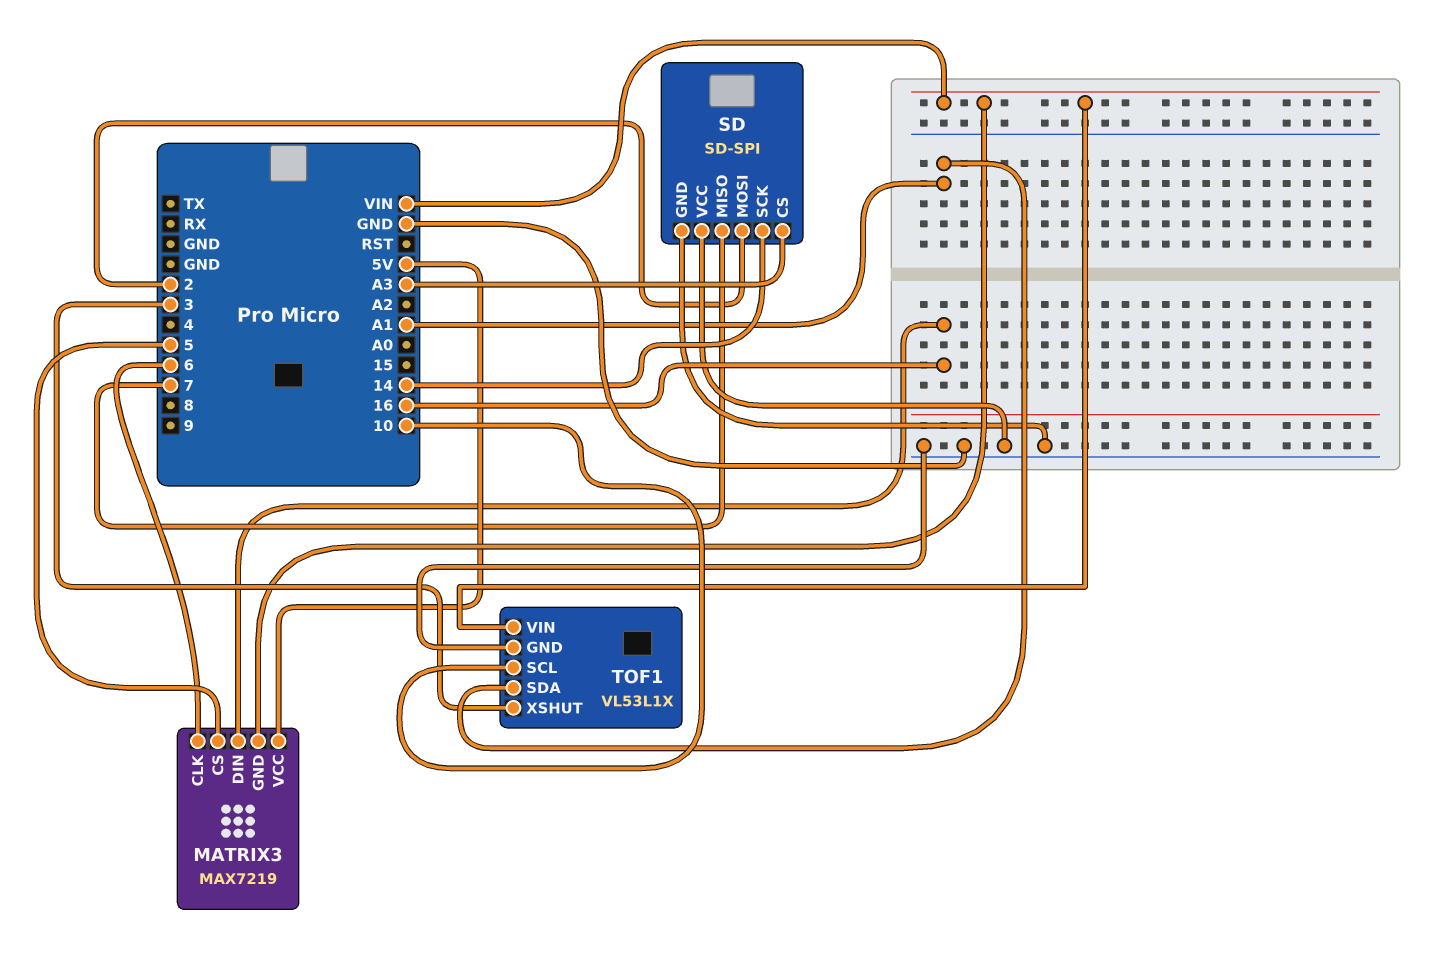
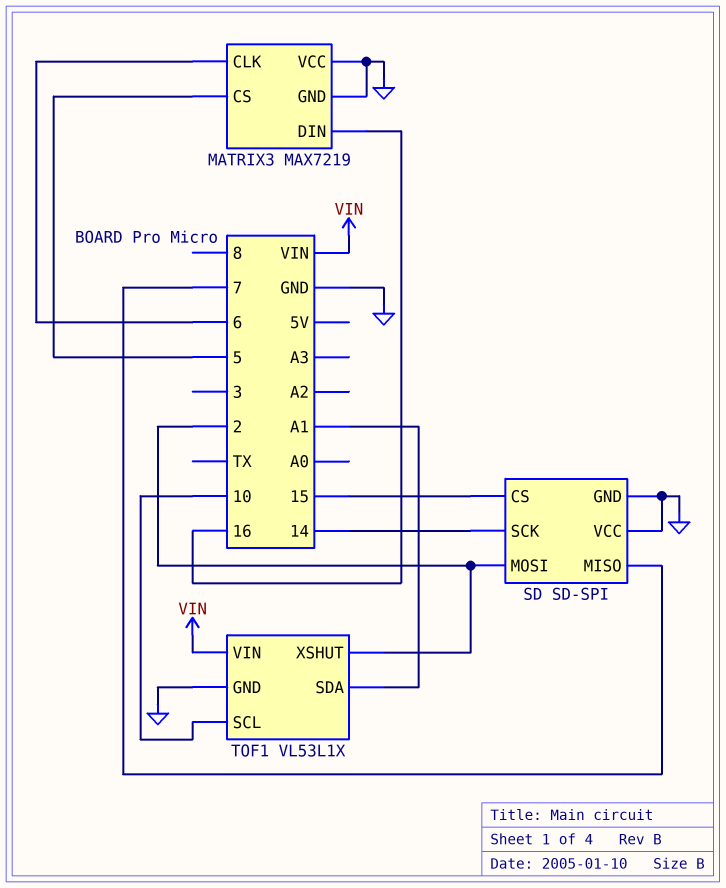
MATRIX3 pin GND: VIN -> GND
MATRIX3 pin VCC: 5V -> GND
SD pin CS: A3 -> 15
TOF1 pin XSHUT: 3 -> 2

